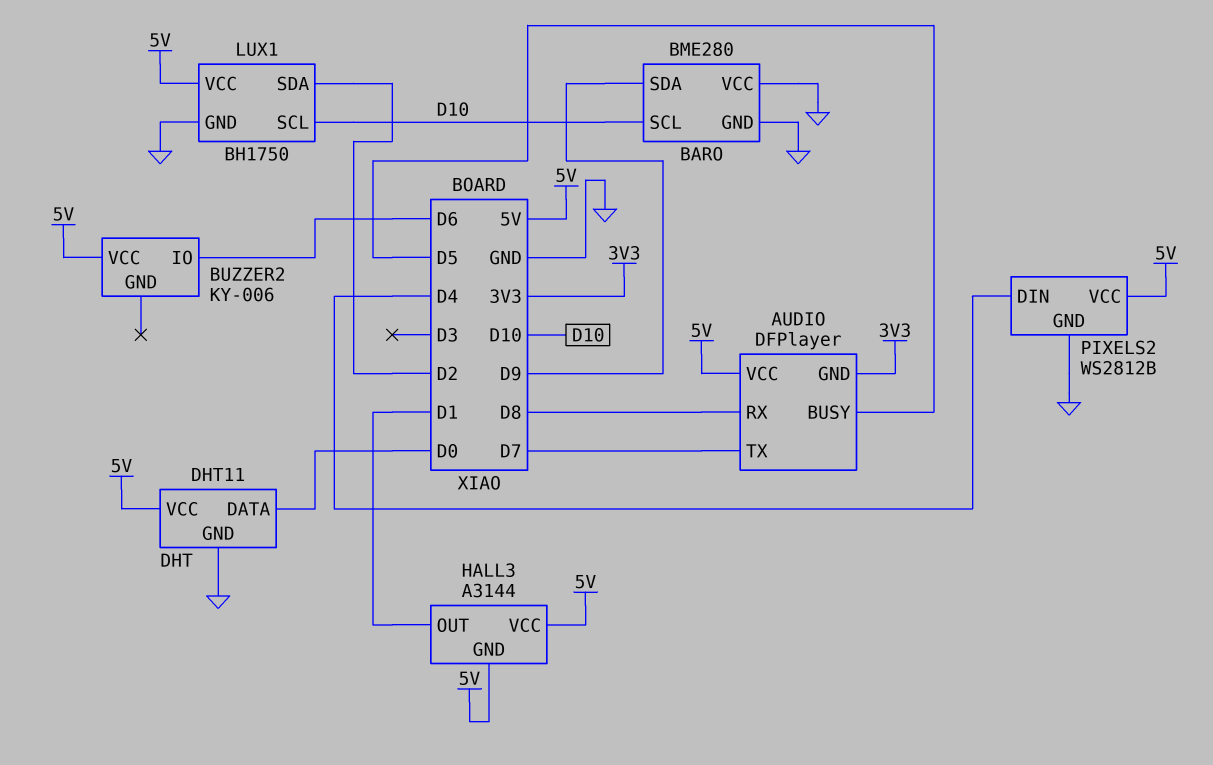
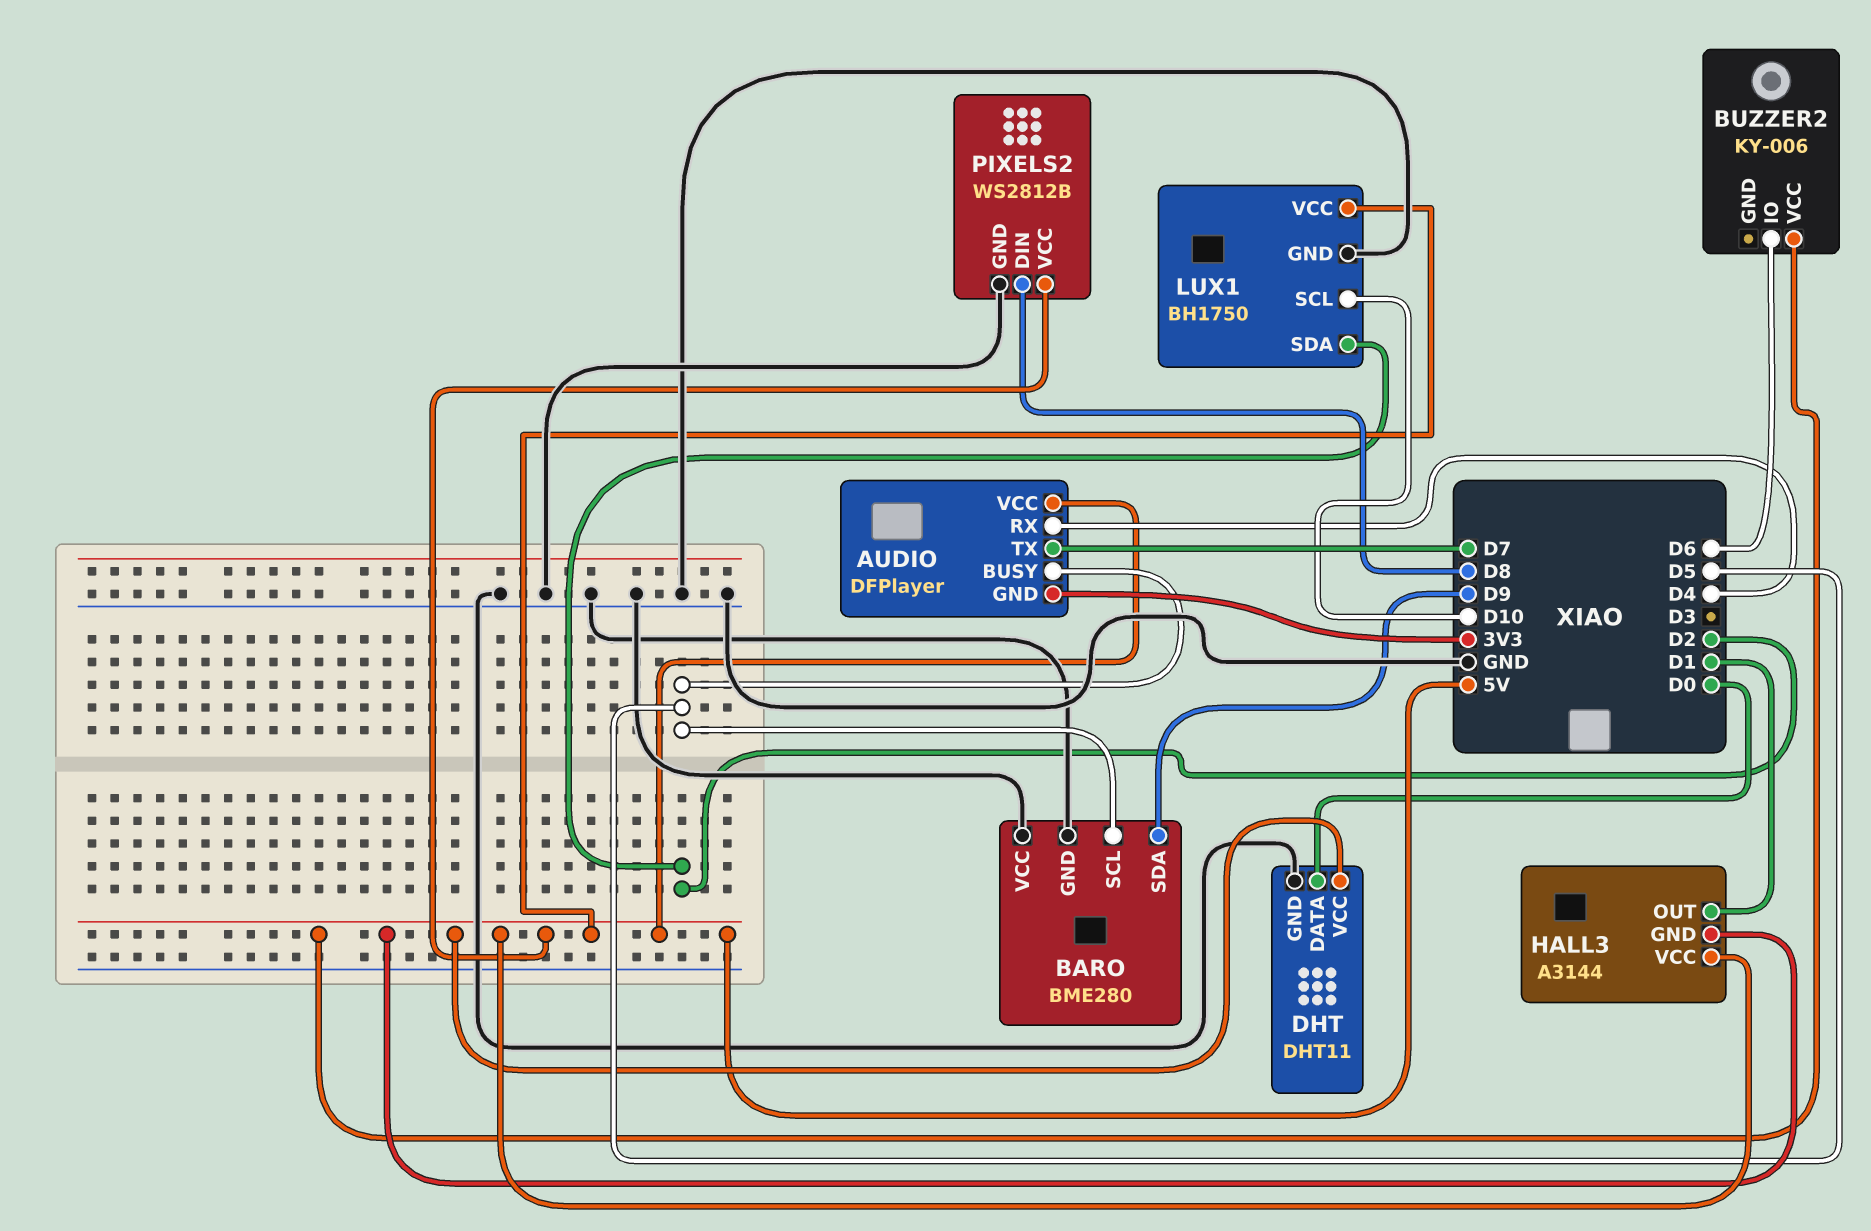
AUDIO pin RX: D8 -> D4
BARO pin SCL: D10 -> D5
PIXELS2 pin DIN: D4 -> D8

